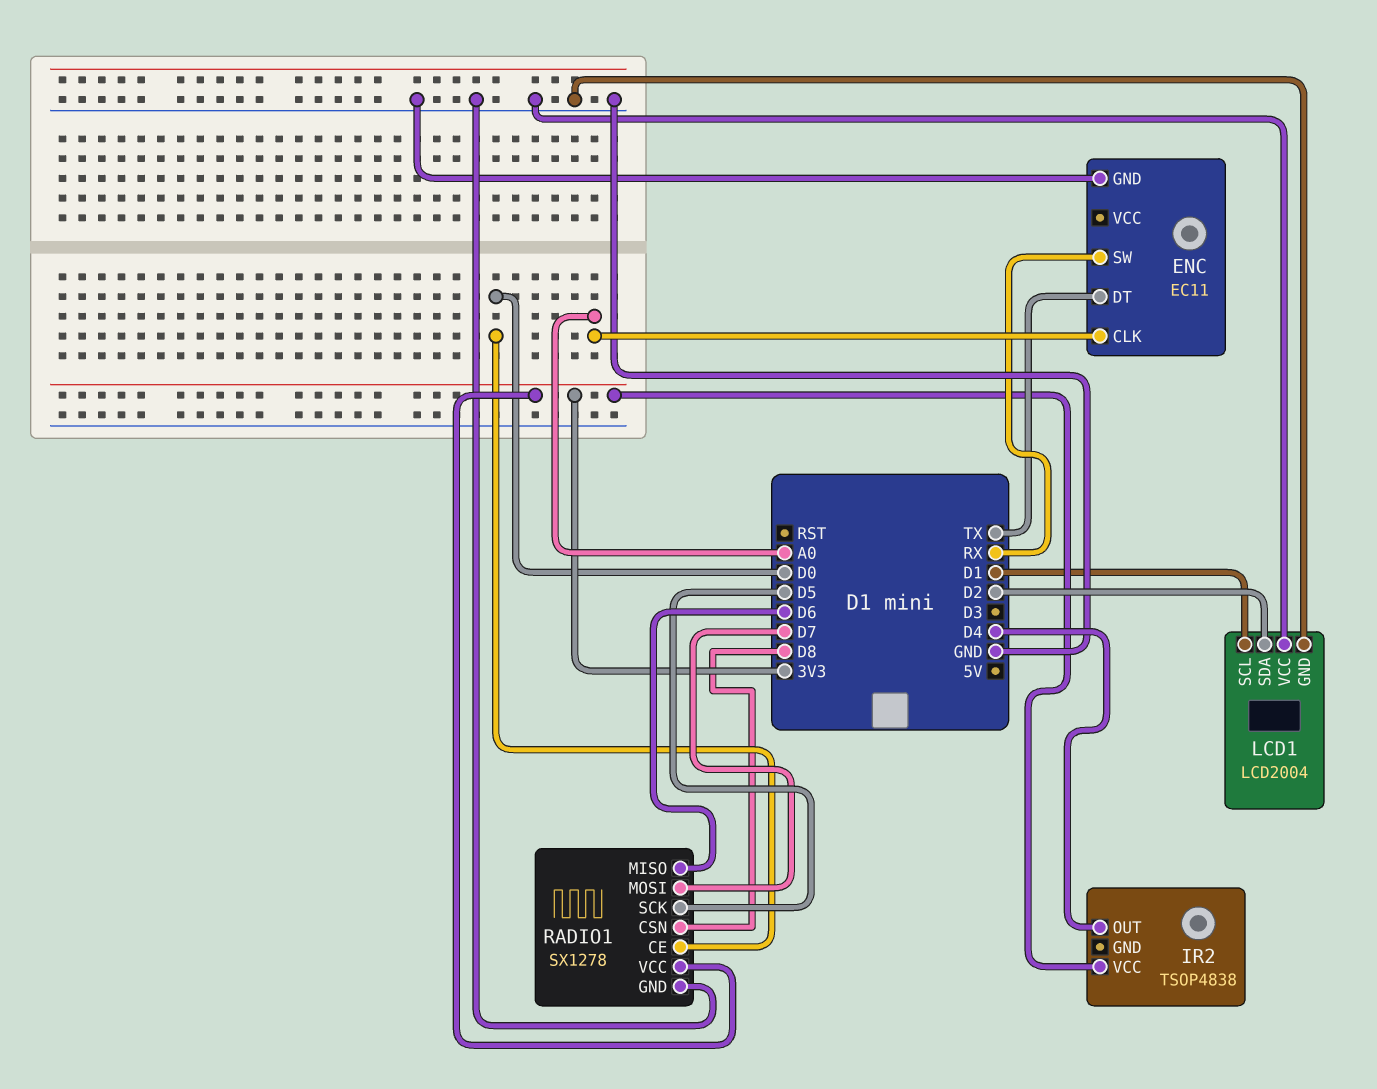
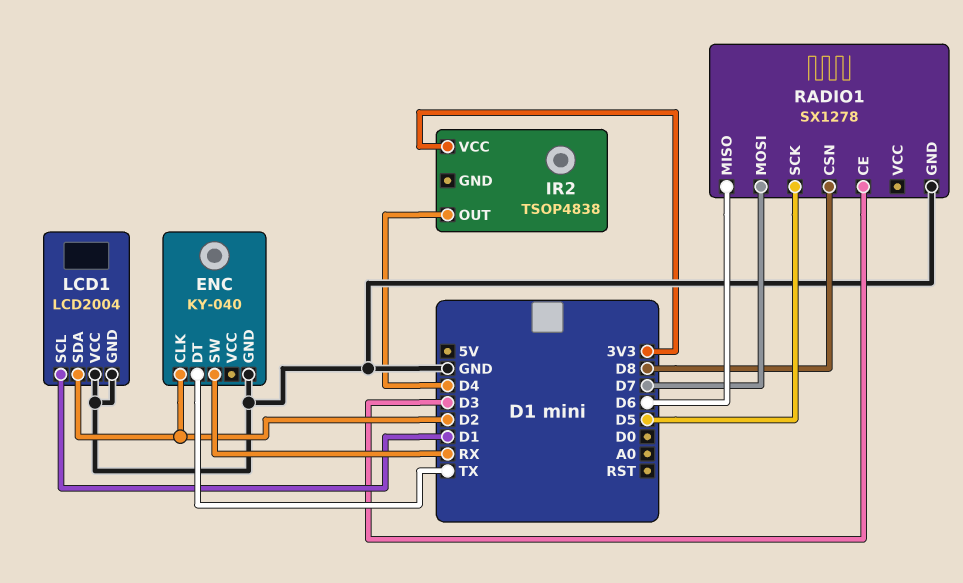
ENC: EC11 -> KY-040
ENC pin CLK: A0 -> D2
RADIO1 pin CE: D0 -> D3
RADIO1 pin VCC: 3V3 -> none

